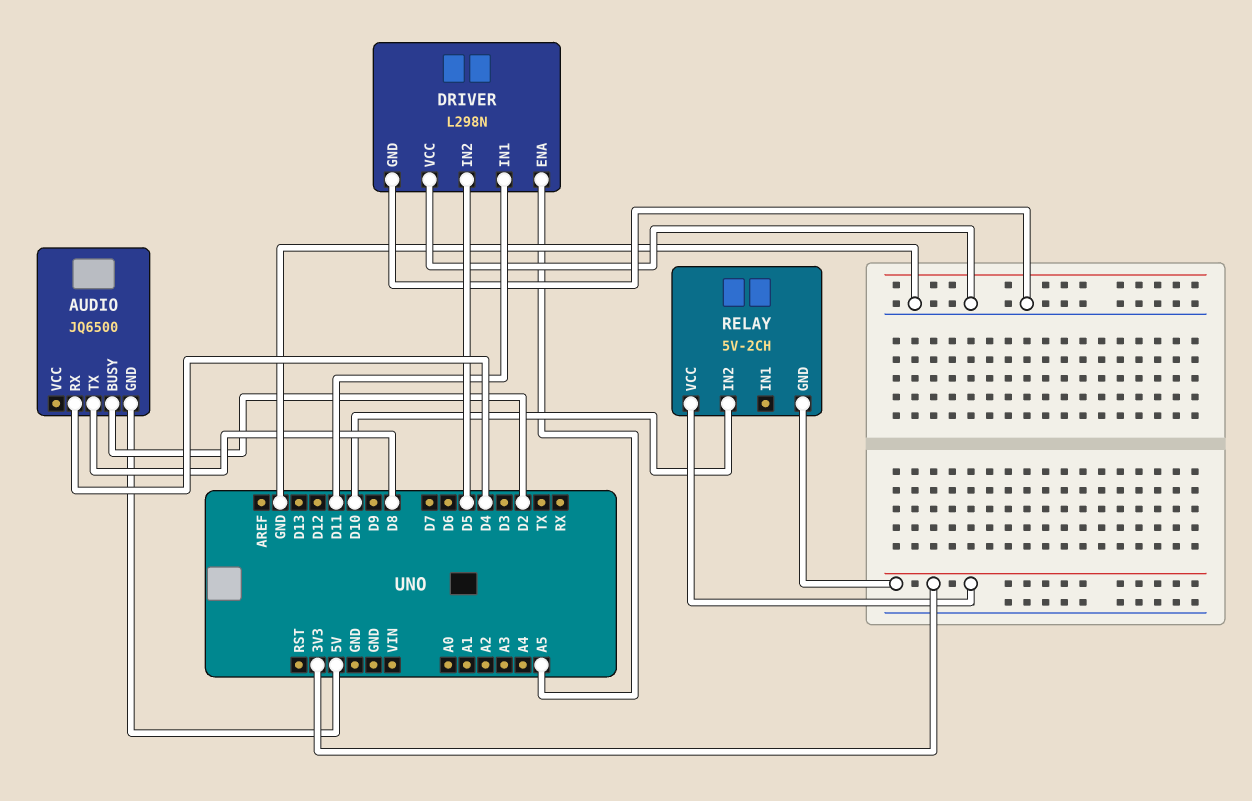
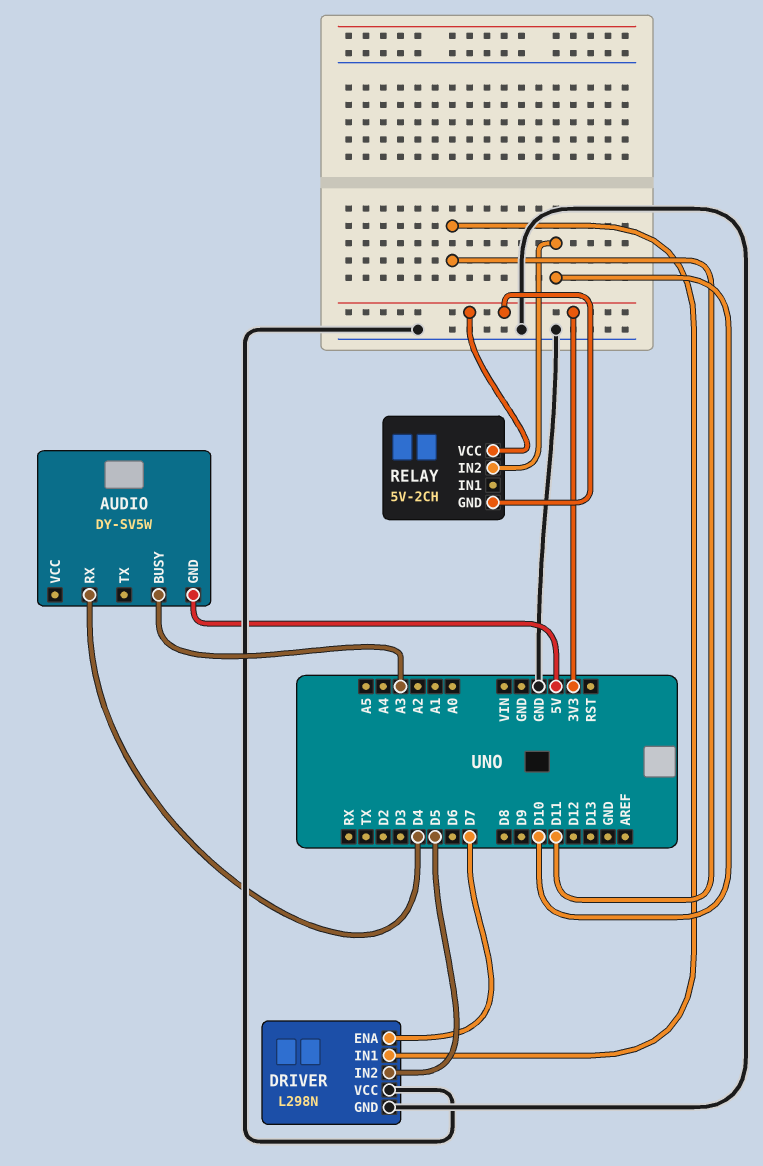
AUDIO: JQ6500 -> DY-SV5W
AUDIO pin BUSY: D2 -> A3
AUDIO pin TX: D8 -> none
DRIVER pin ENA: A5 -> D7

